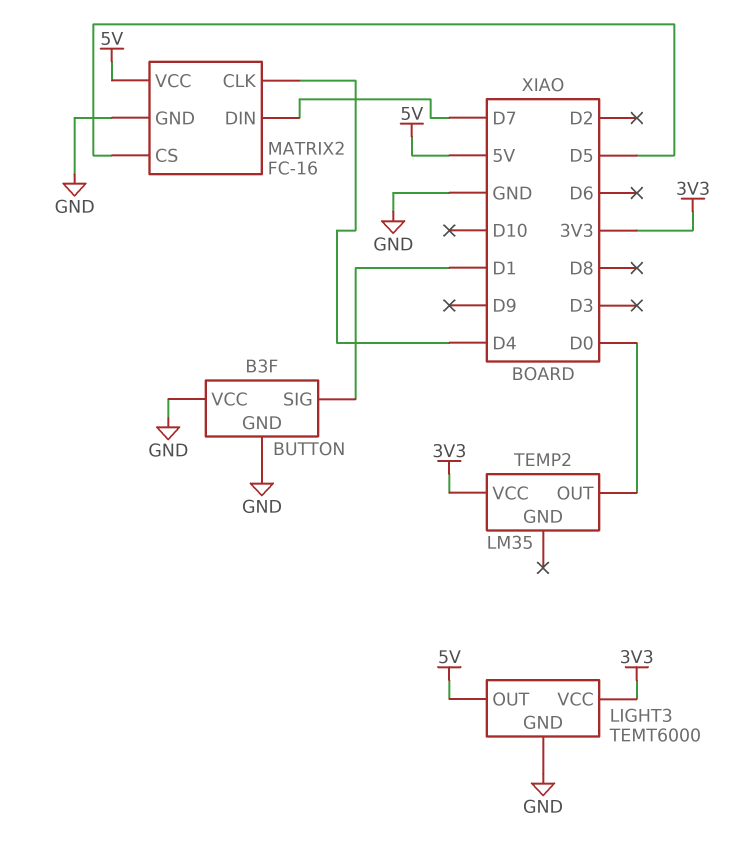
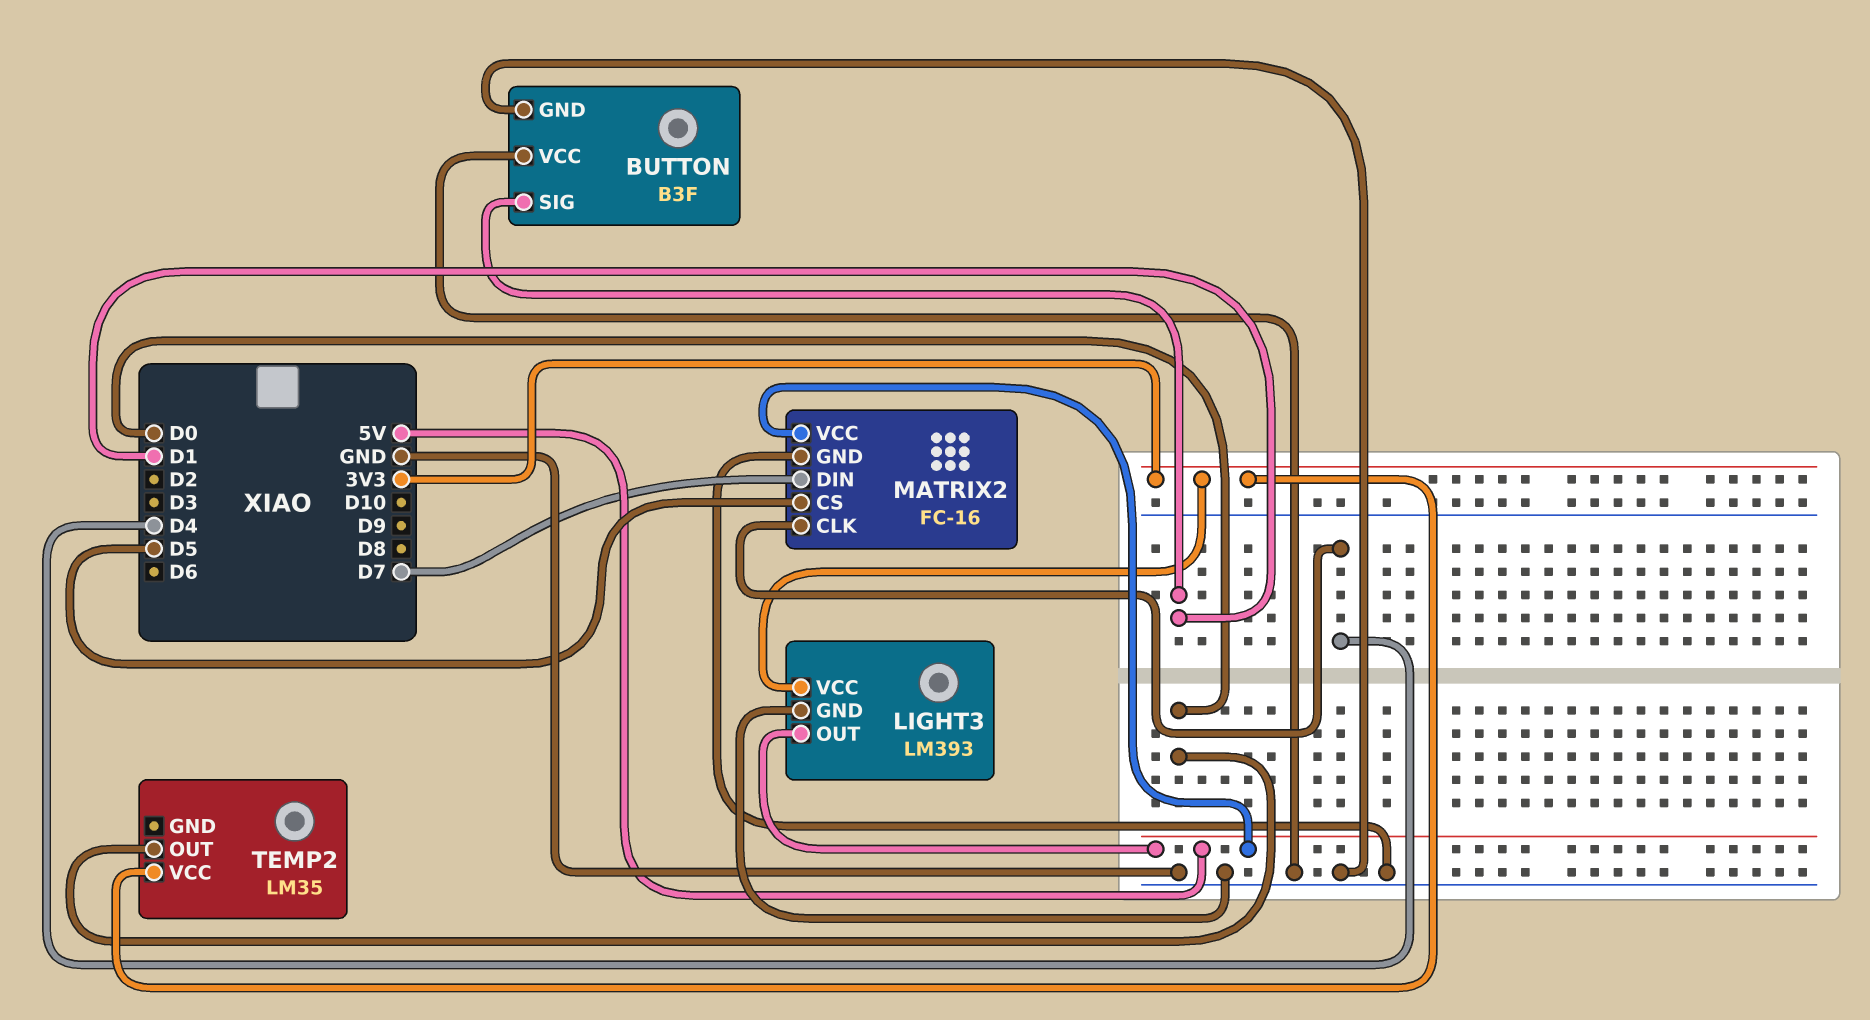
LIGHT3: TEMT6000 -> LM393

